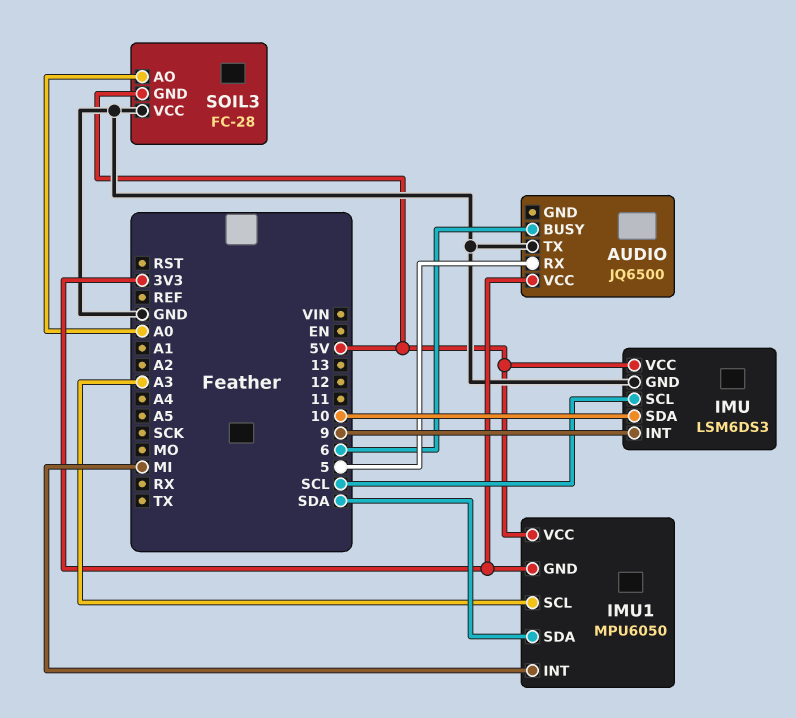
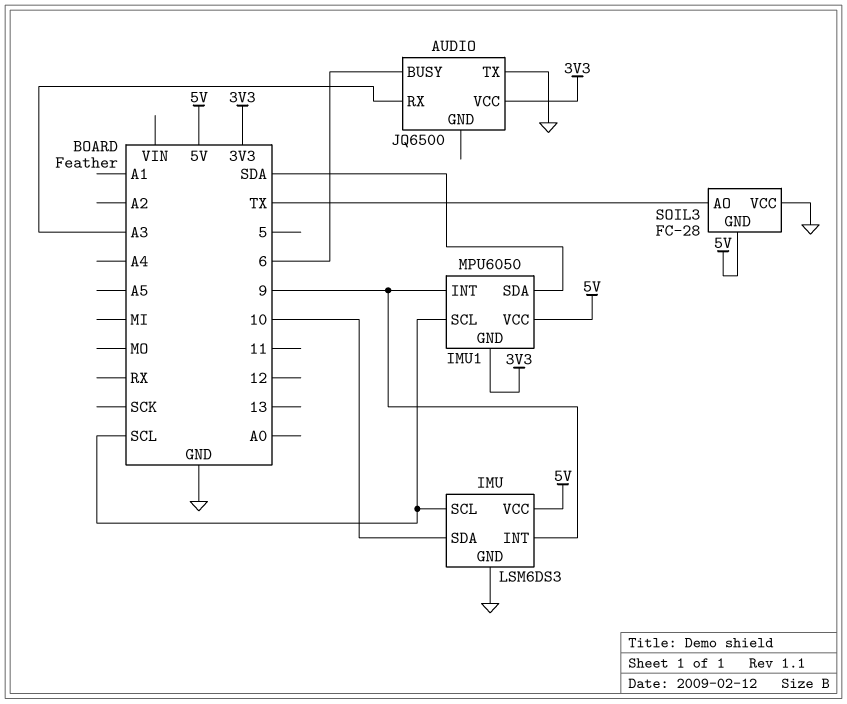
AUDIO pin RX: 5 -> A3
IMU1 pin INT: MI -> 9
IMU1 pin SCL: A3 -> SCL
SOIL3 pin AO: A0 -> TX

